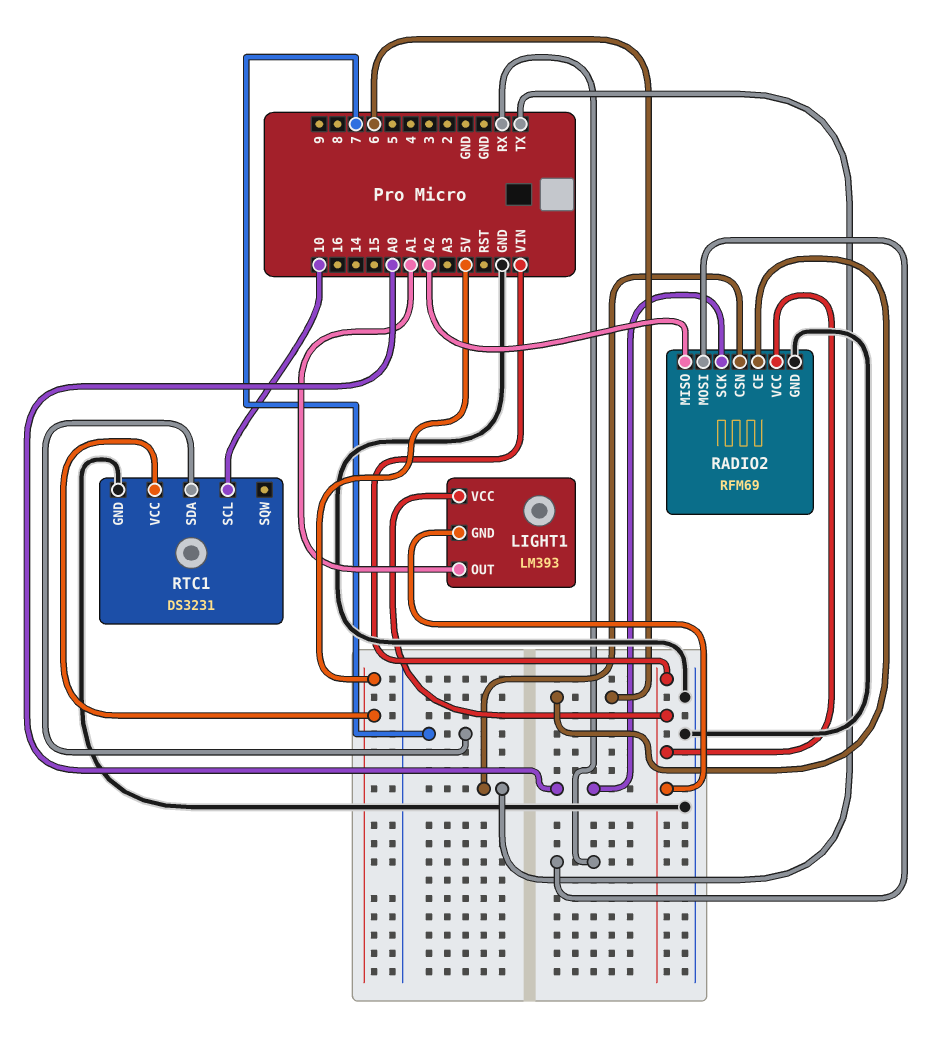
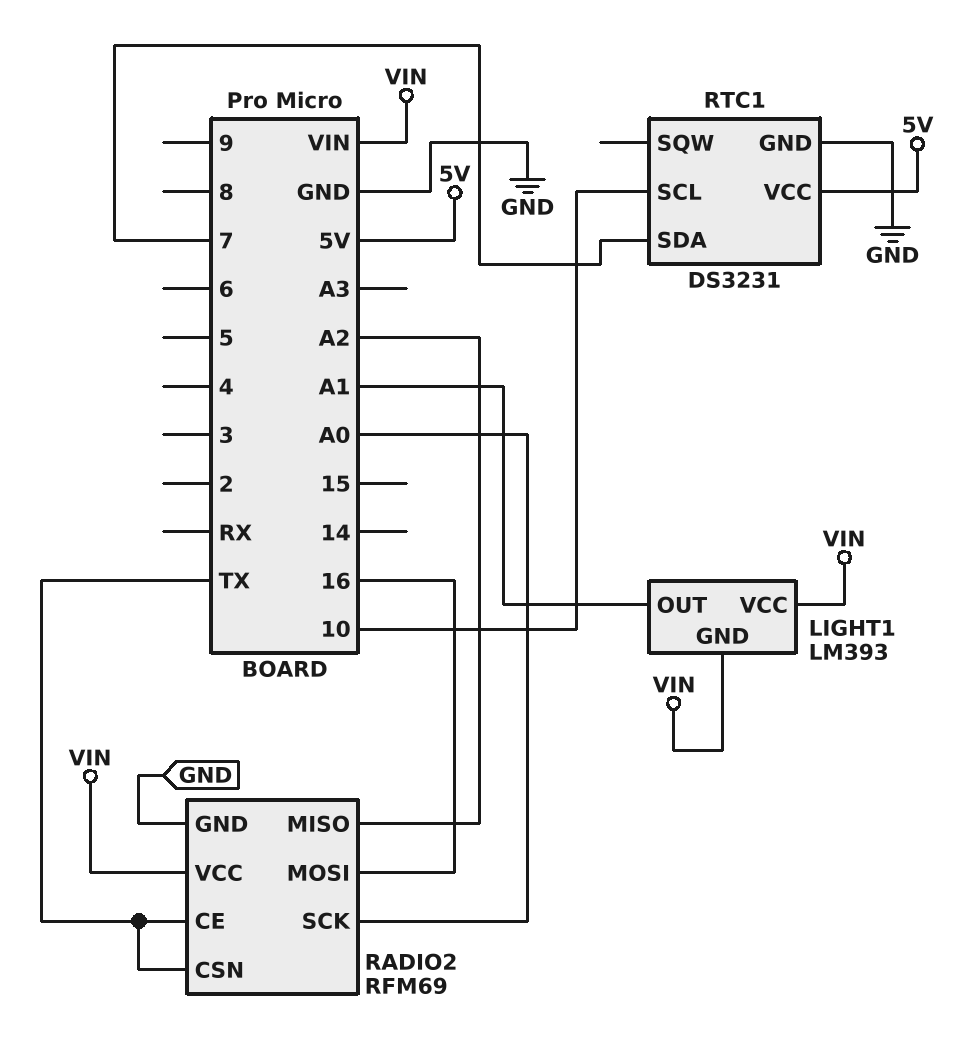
RADIO2 pin CE: 6 -> TX
RADIO2 pin MOSI: RX -> 16

